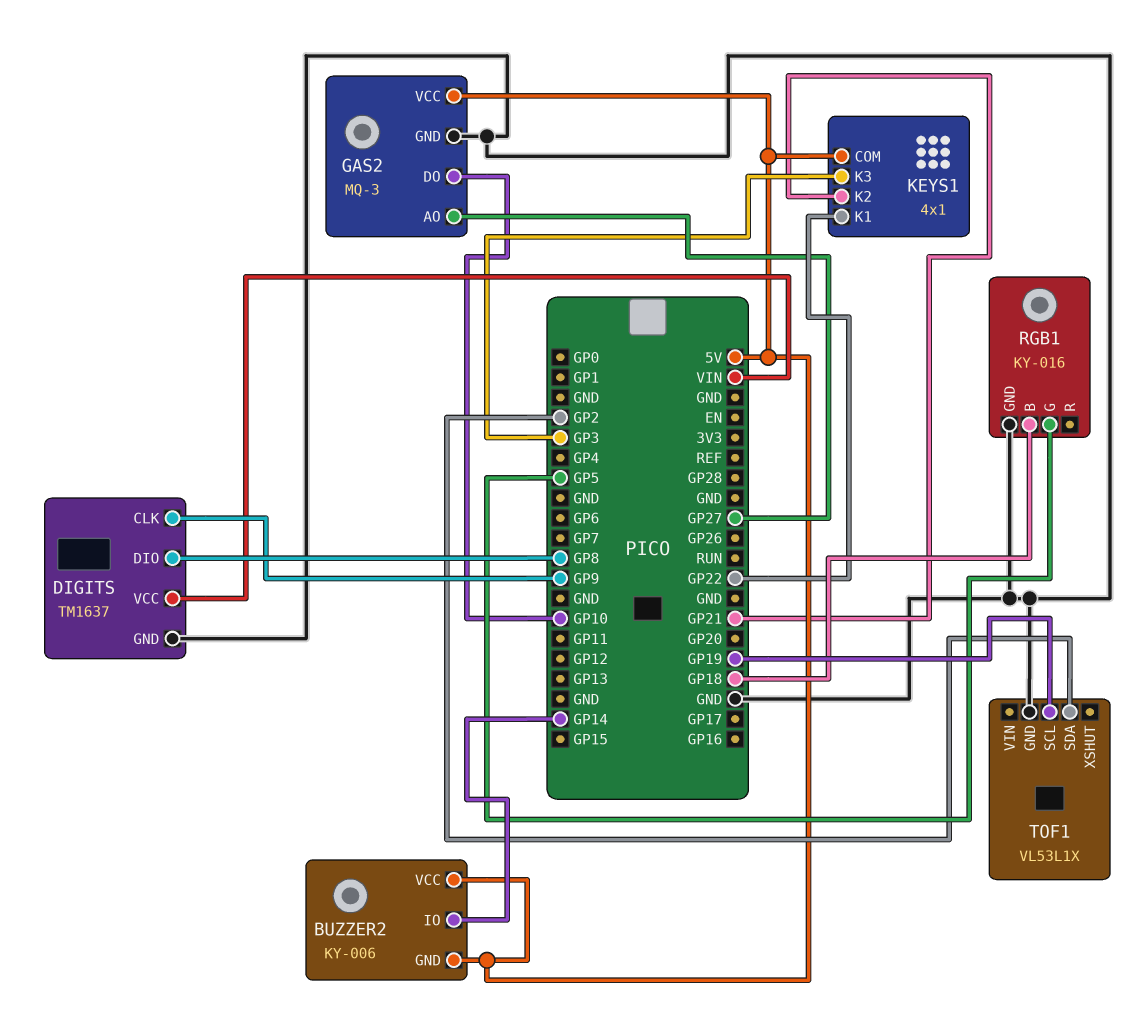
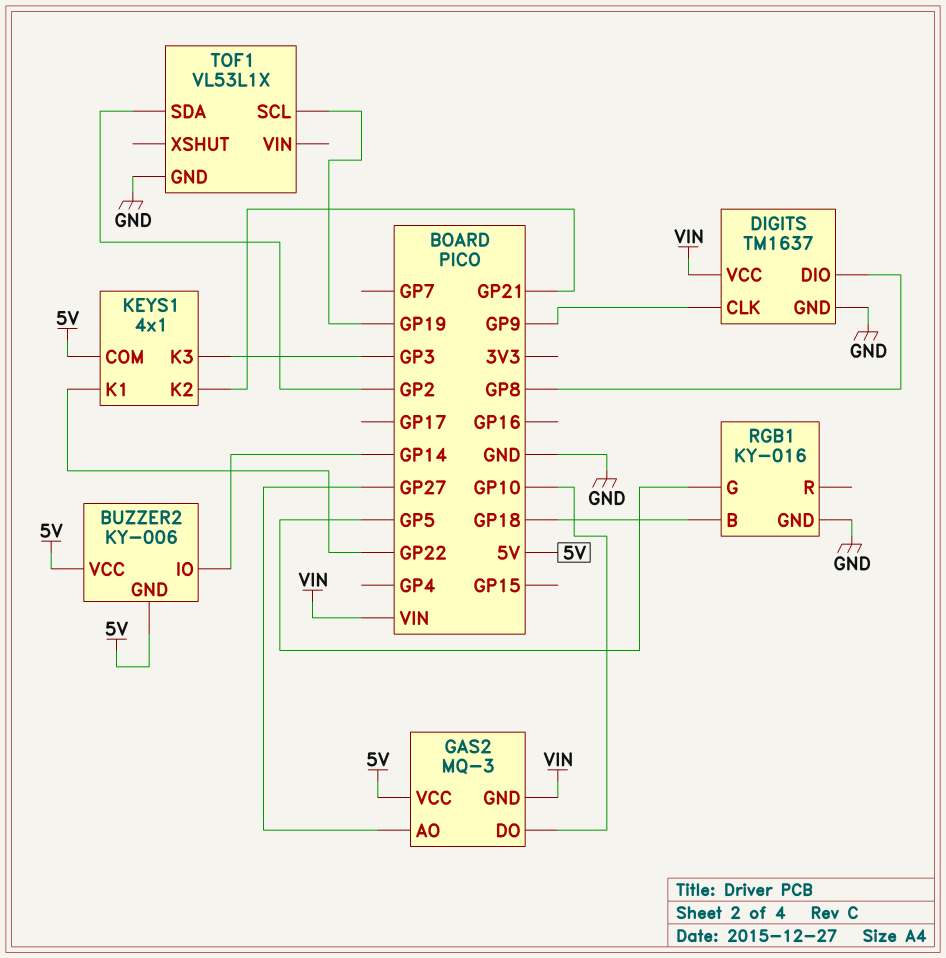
GAS2 pin GND: GND -> VIN

